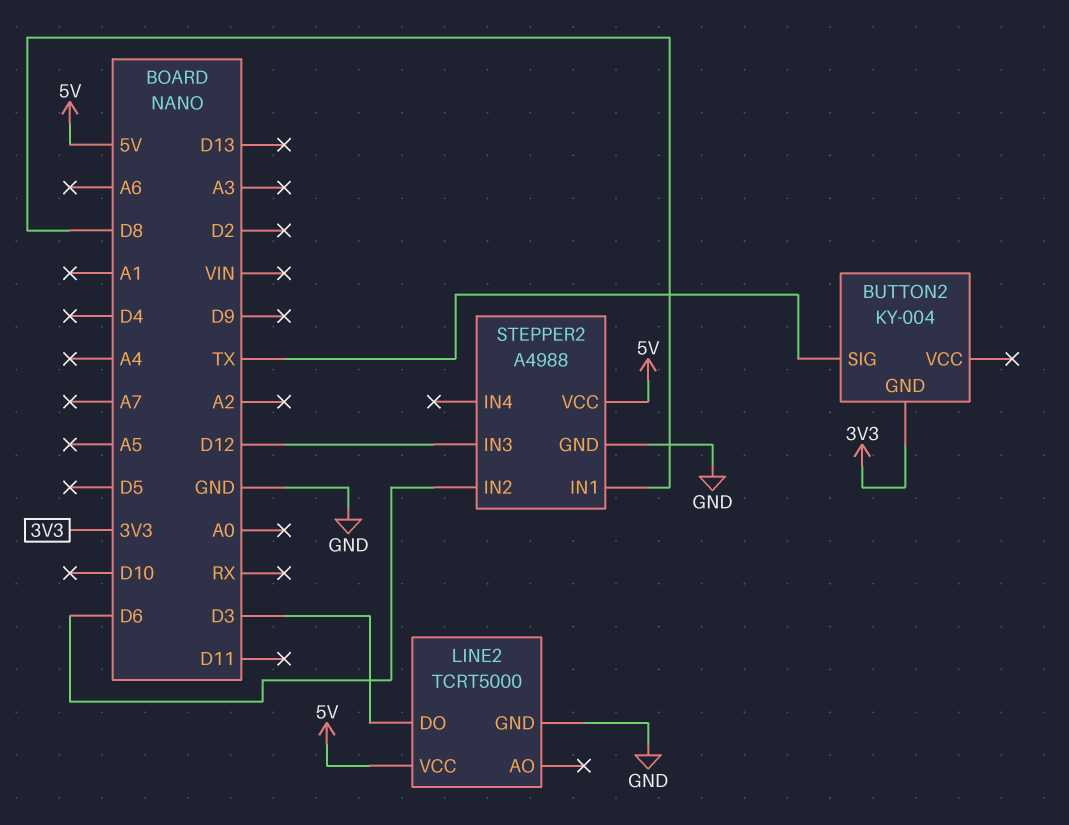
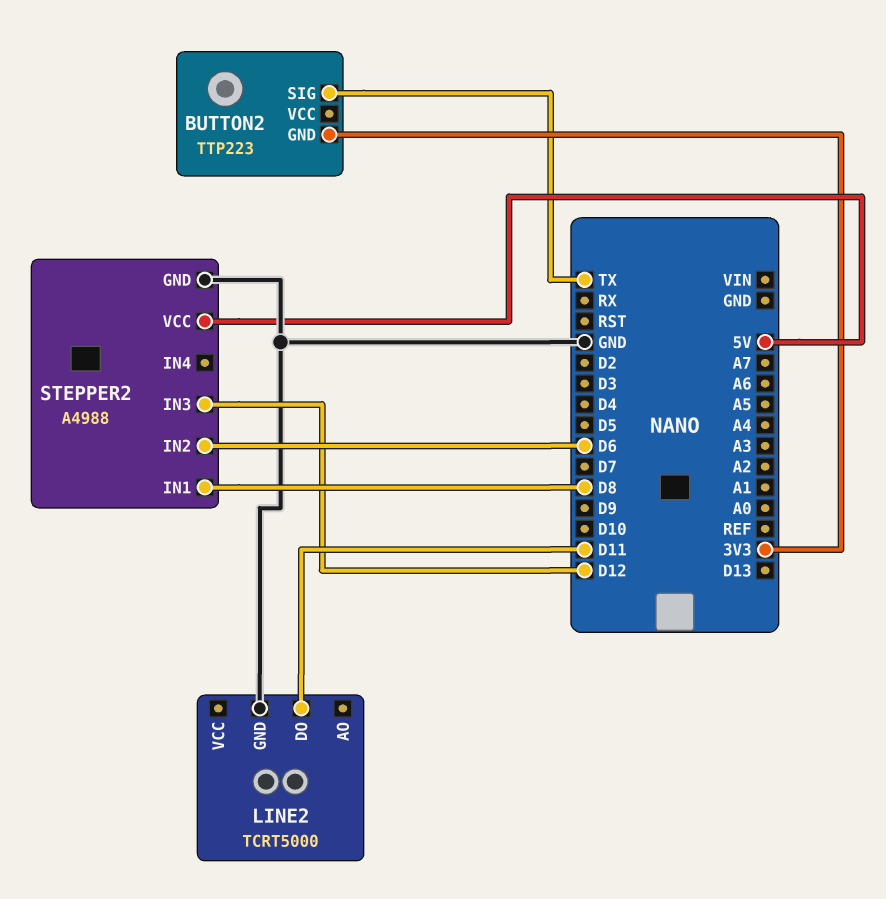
BUTTON2: KY-004 -> TTP223
LINE2 pin DO: D3 -> D11
LINE2 pin VCC: 5V -> none

